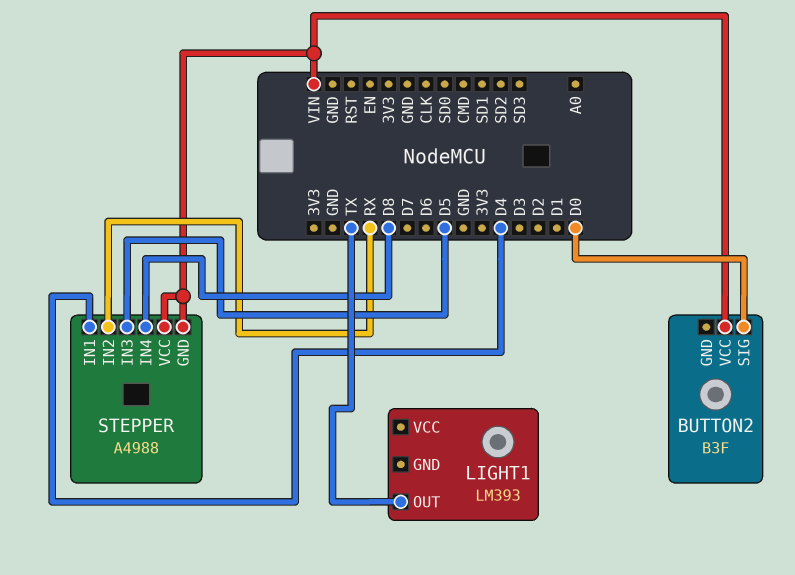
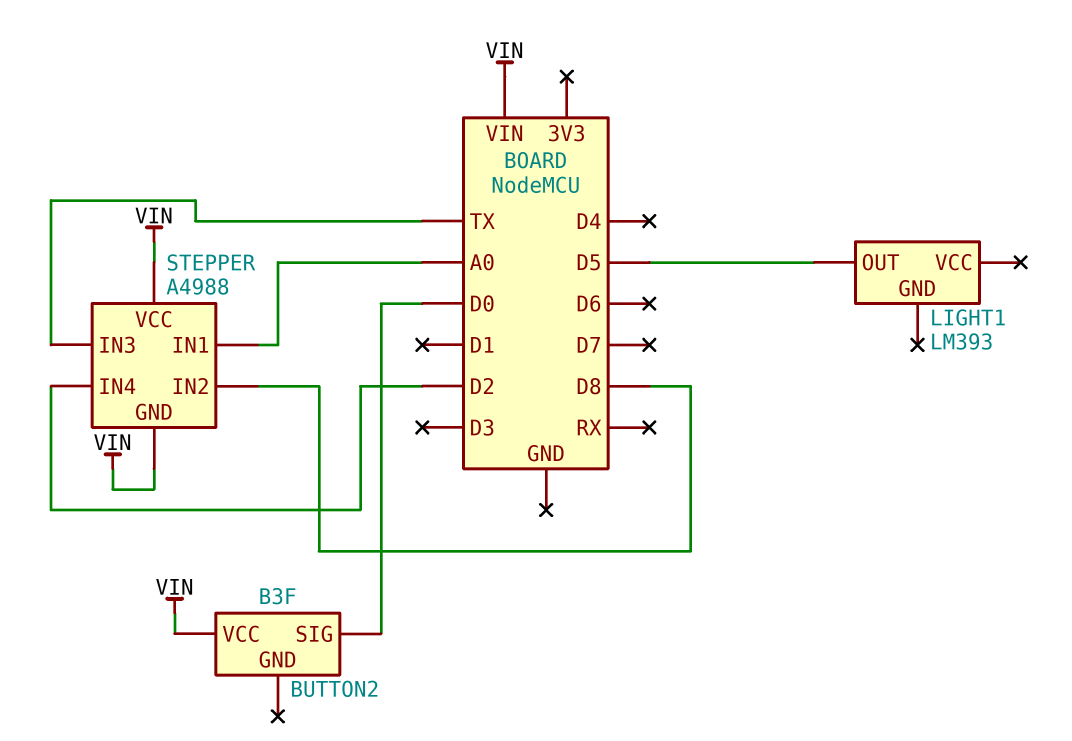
LIGHT1 pin OUT: TX -> D5
STEPPER pin IN1: D4 -> A0
STEPPER pin IN2: RX -> D8
STEPPER pin IN3: D5 -> TX
STEPPER pin IN4: D8 -> D2

